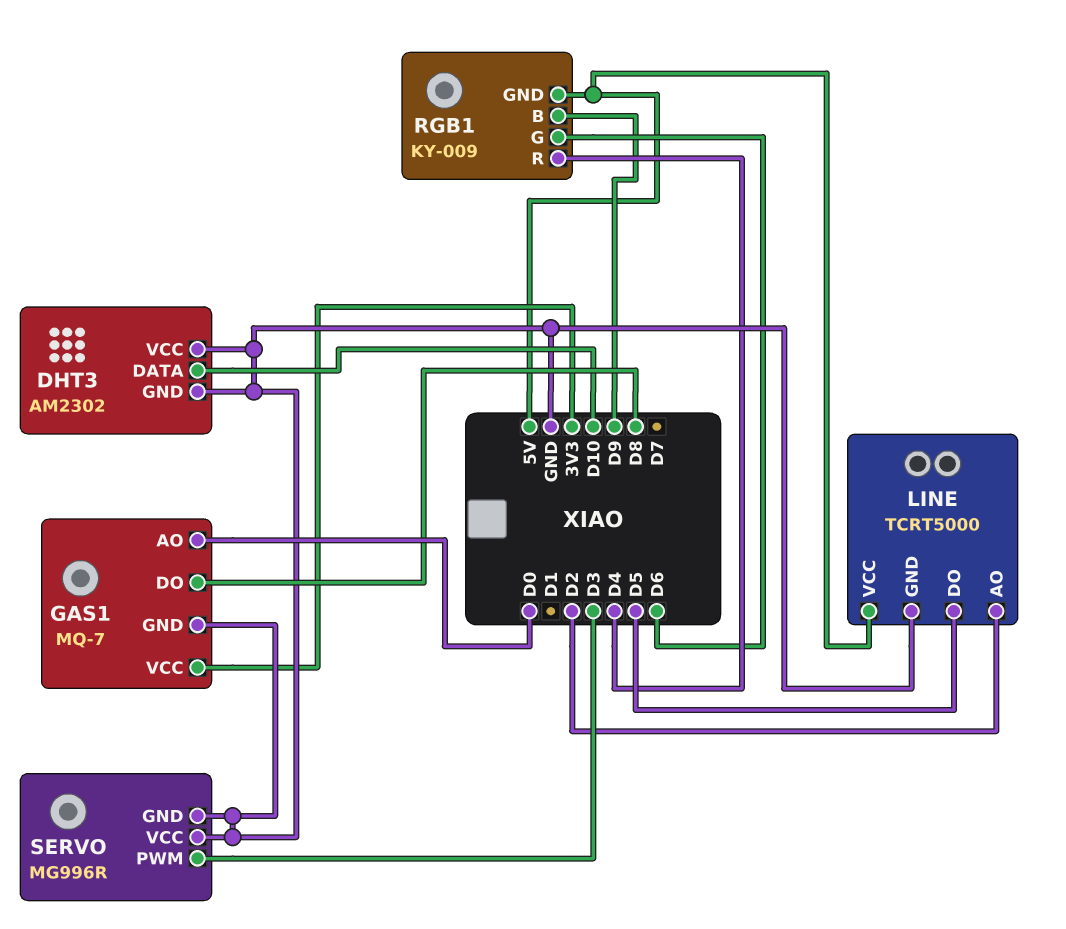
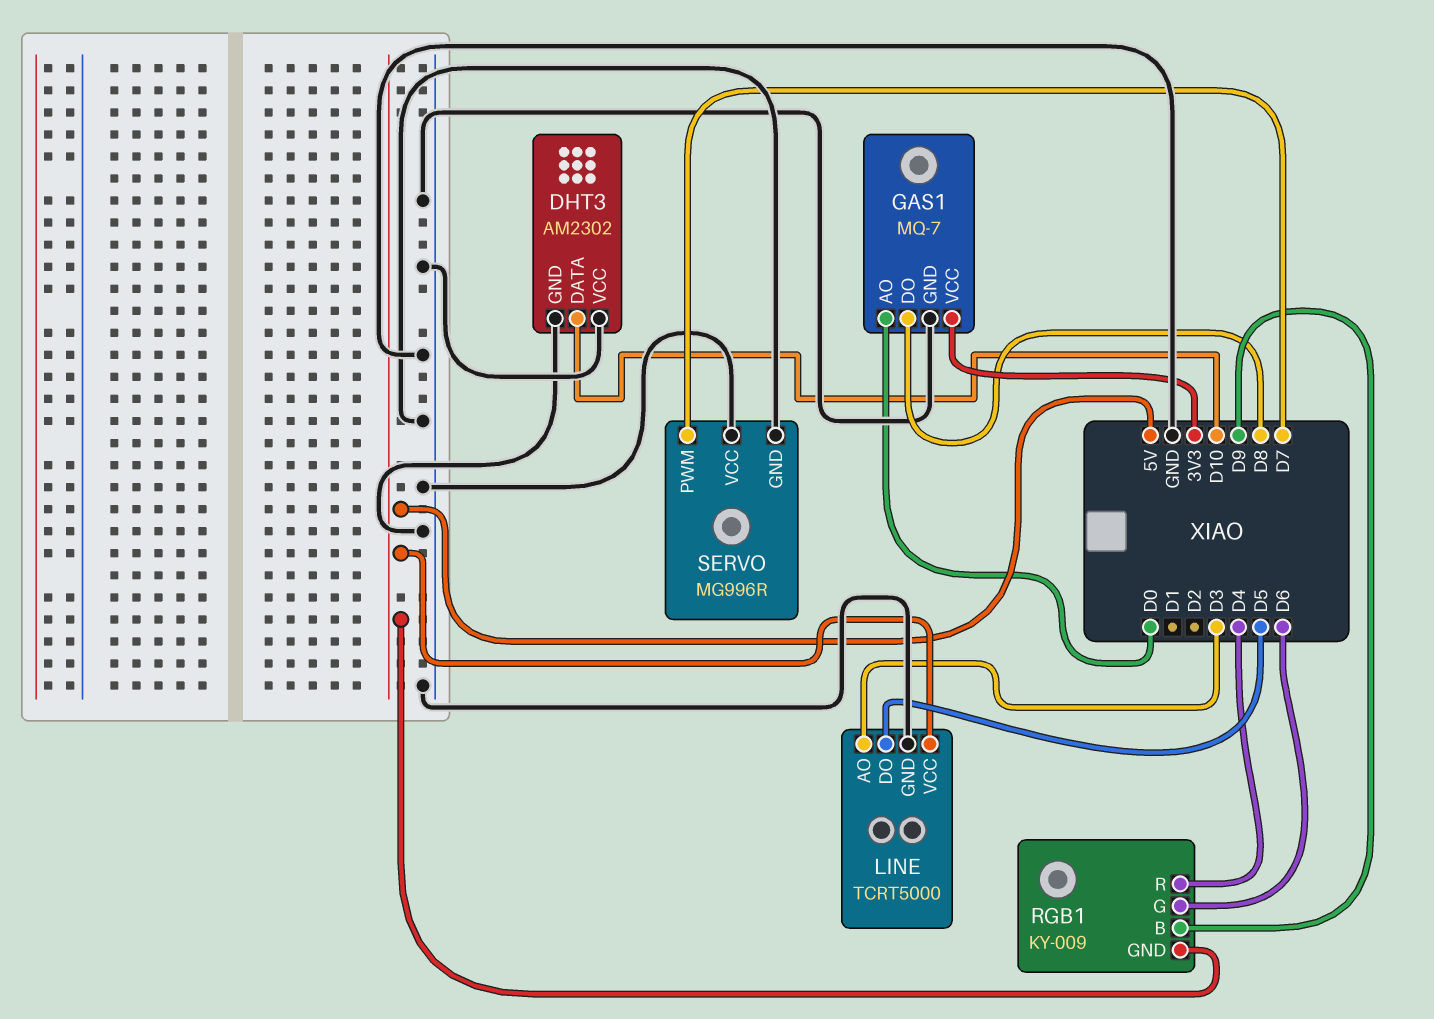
LINE pin AO: D2 -> D3
SERVO pin PWM: D3 -> D7

